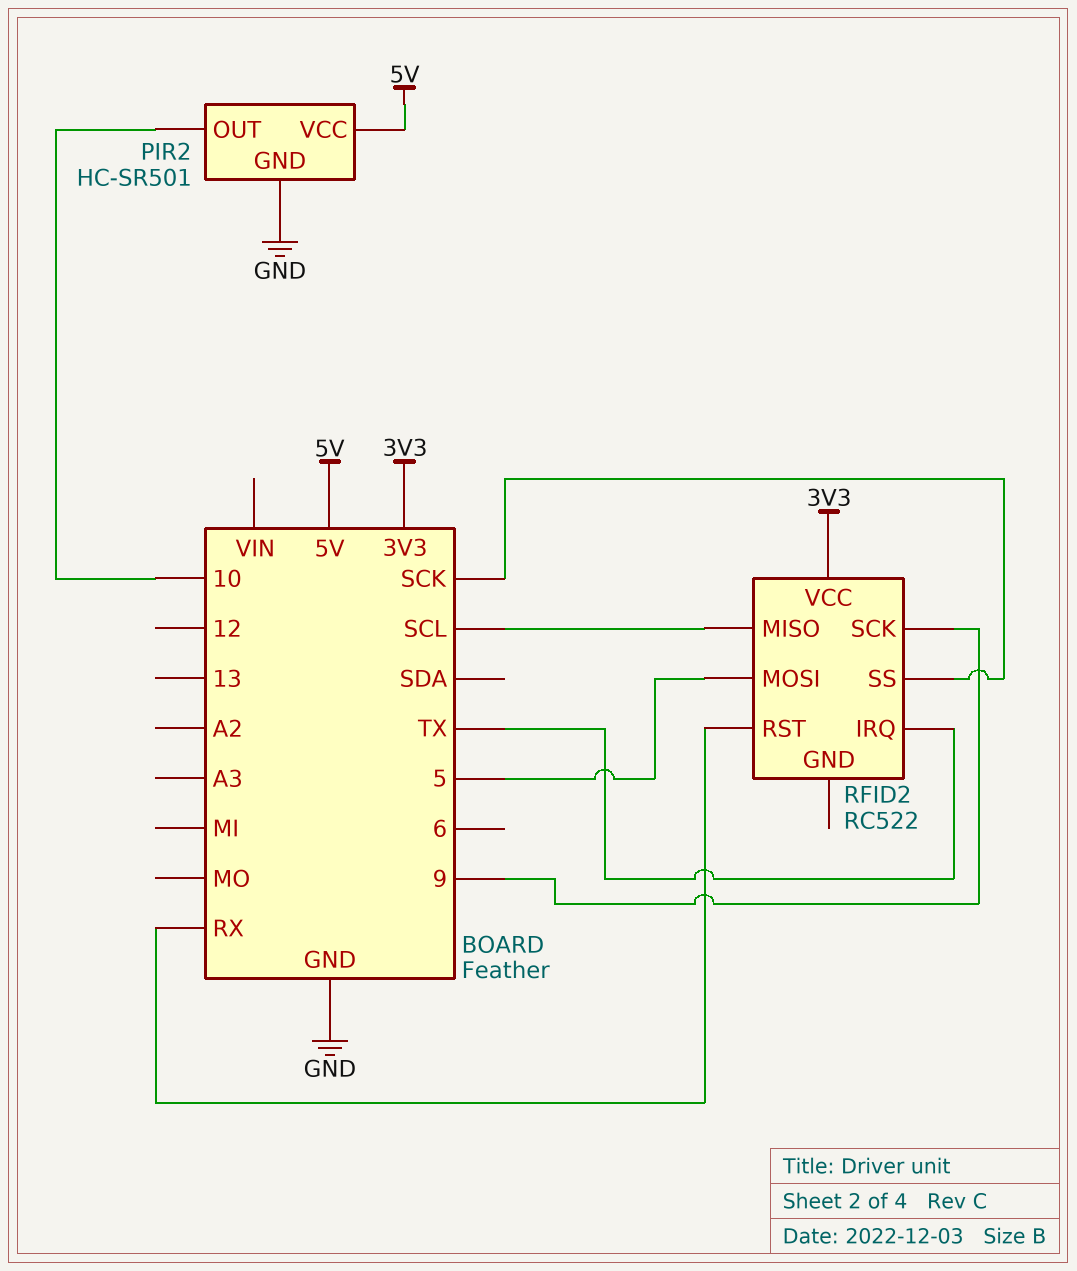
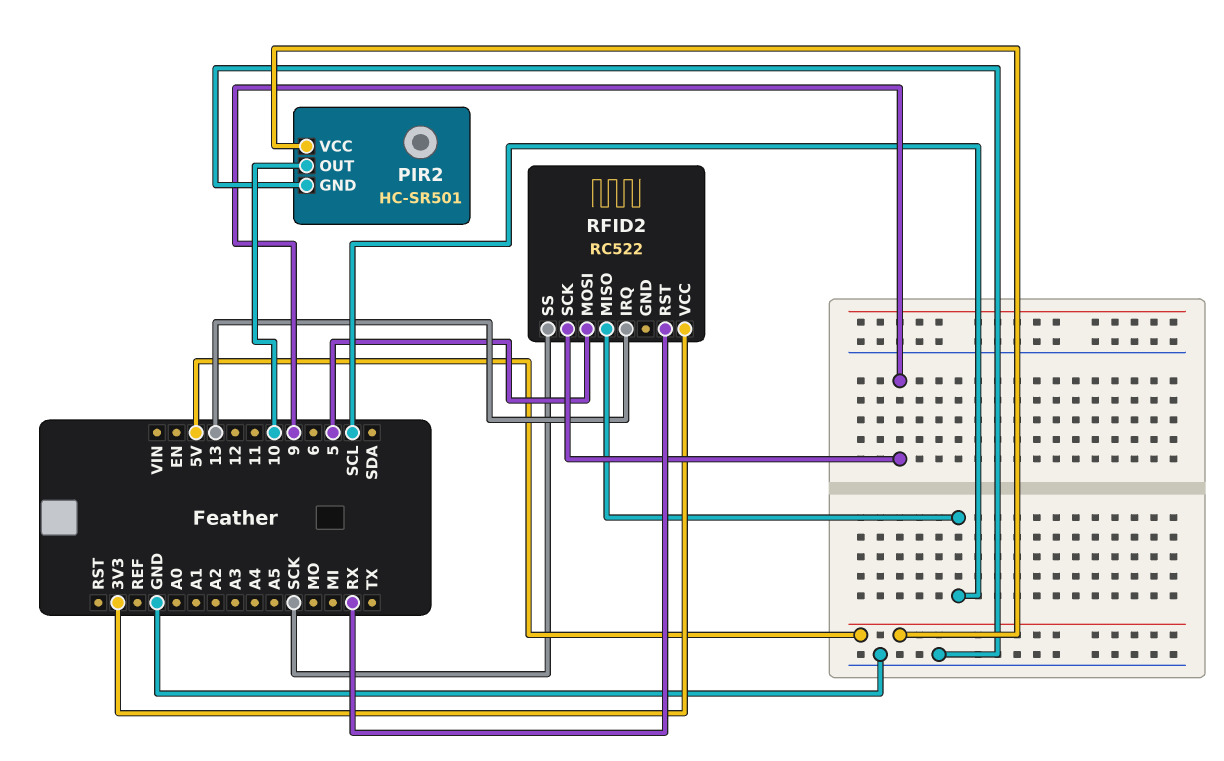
RFID2 pin IRQ: TX -> 13

